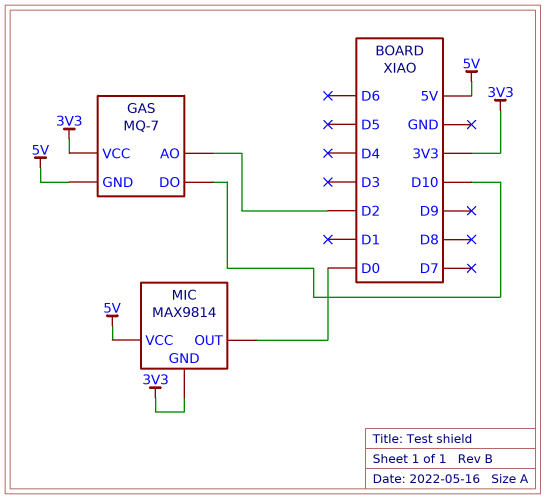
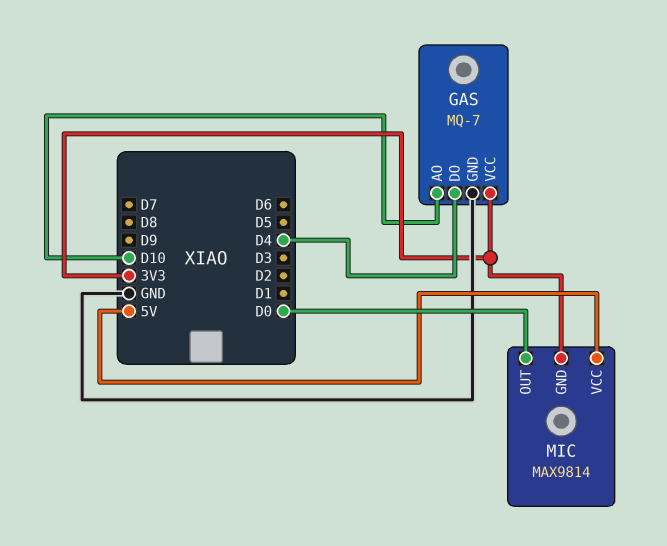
GAS pin AO: D2 -> D10
GAS pin DO: D10 -> D4
GAS pin GND: 5V -> GND

